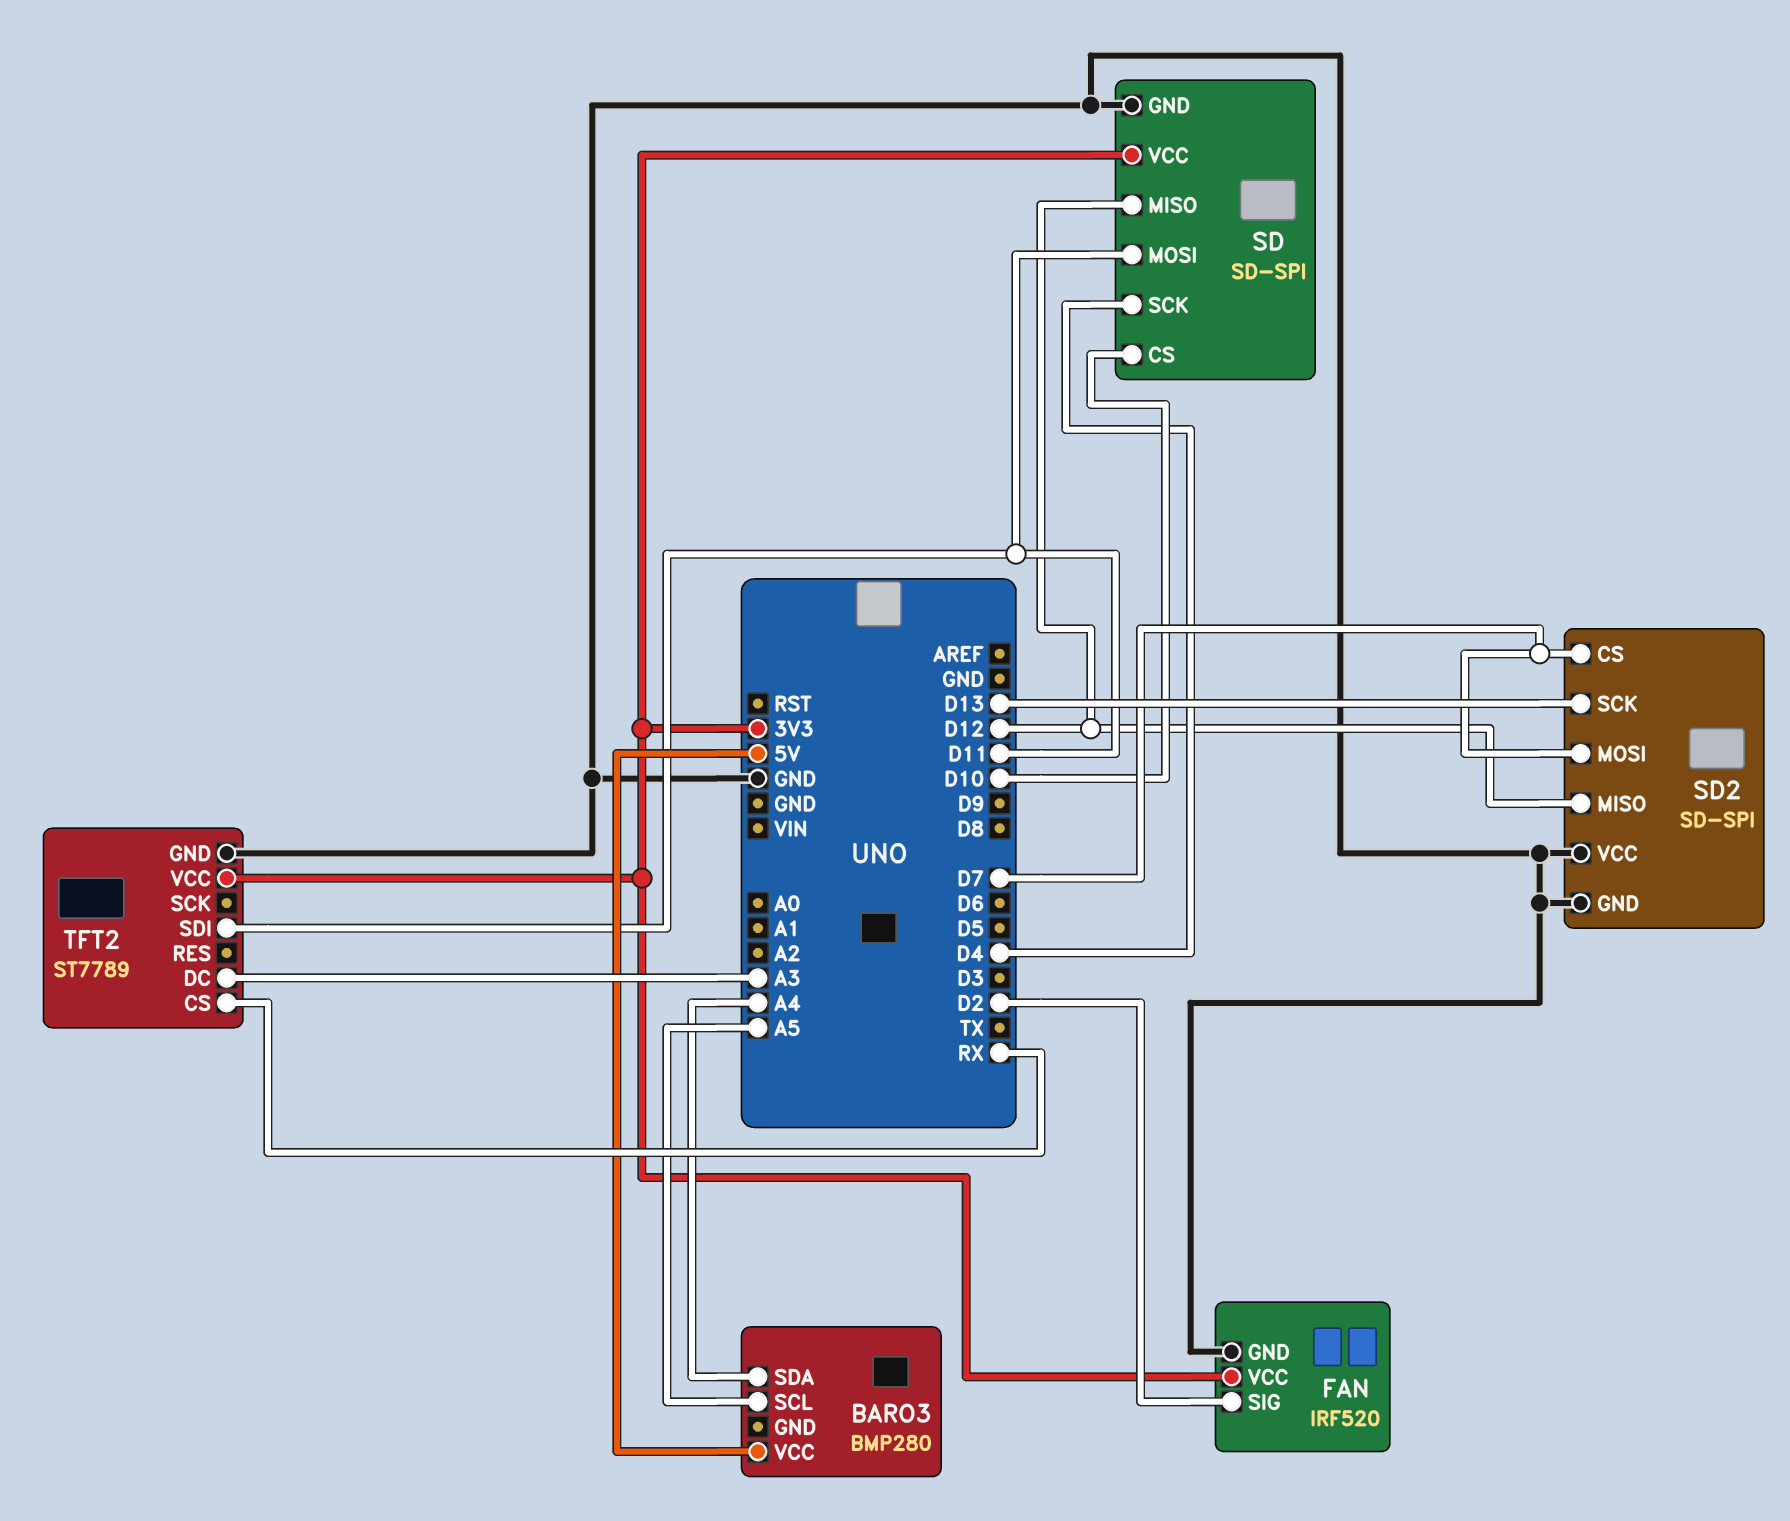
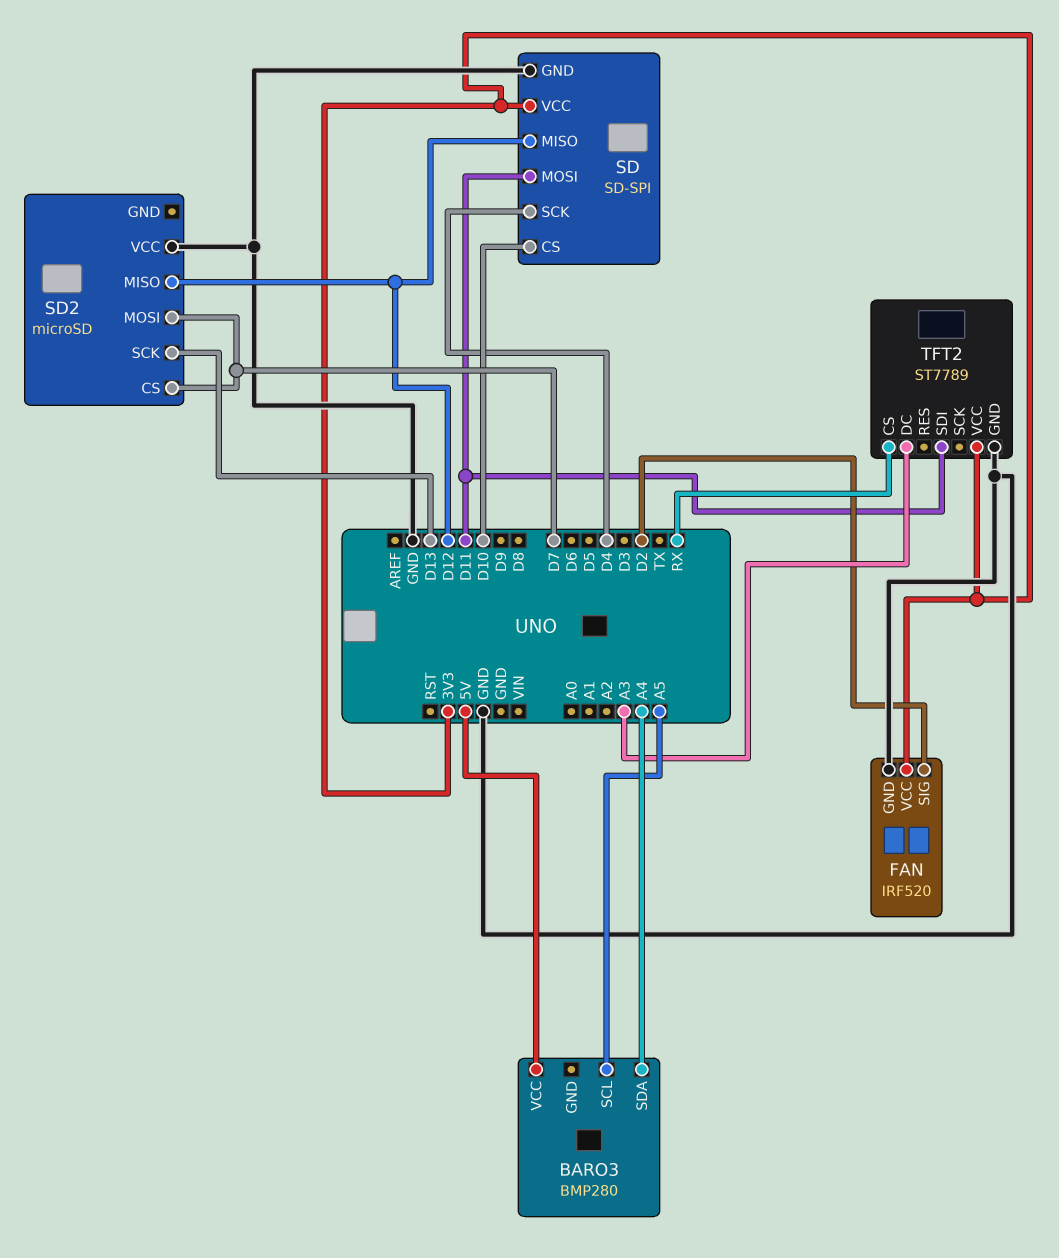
SD2: SD-SPI -> microSD
SD2 pin GND: GND -> none

